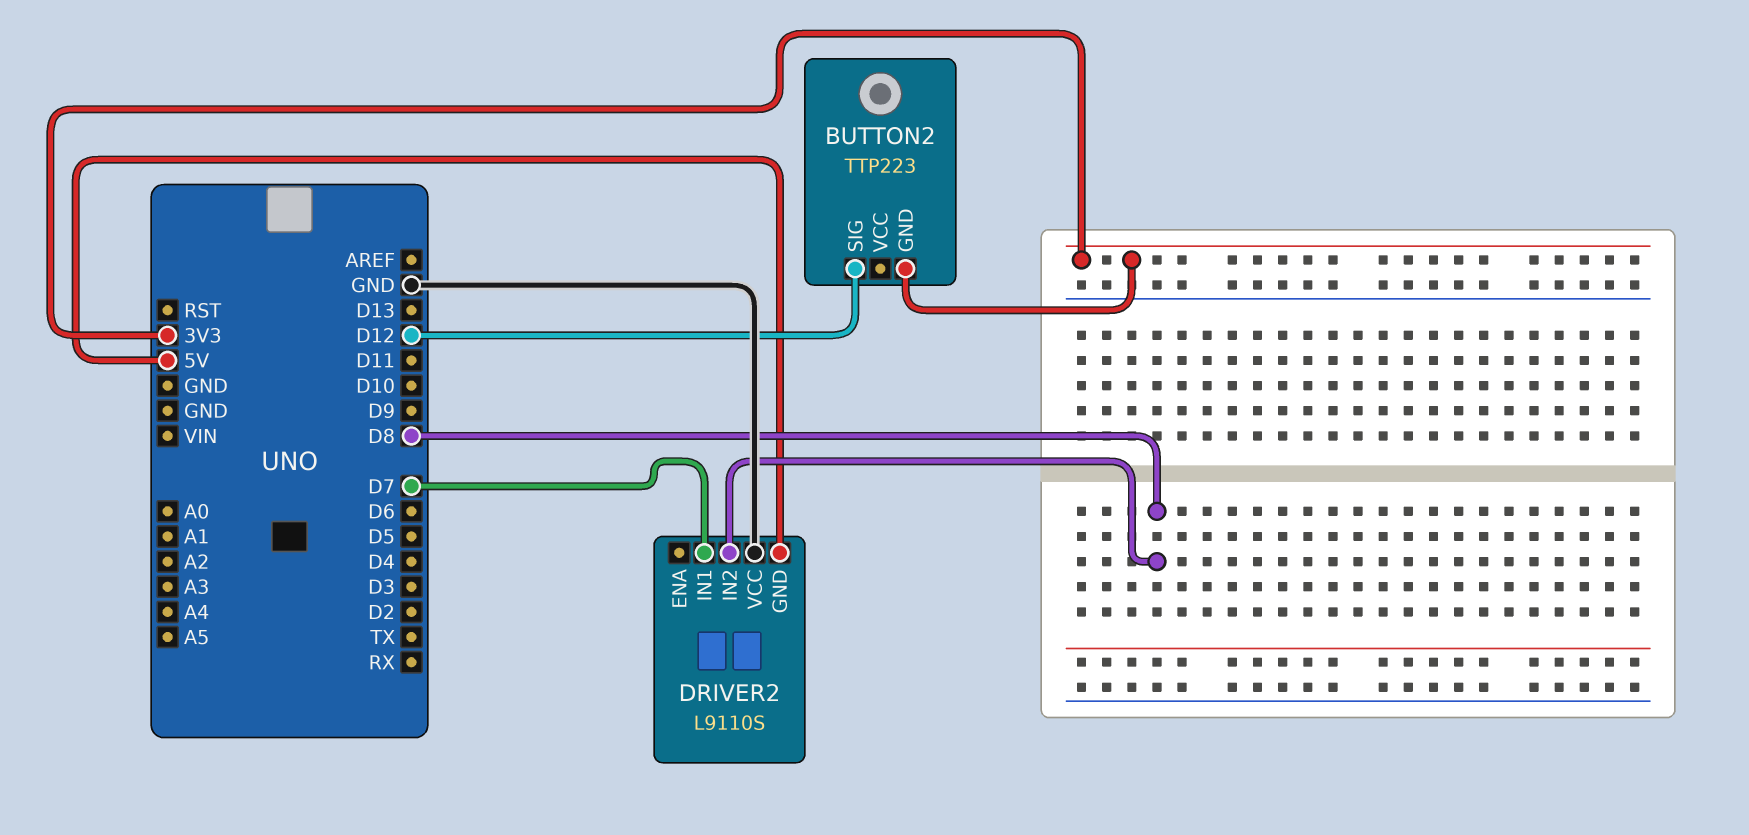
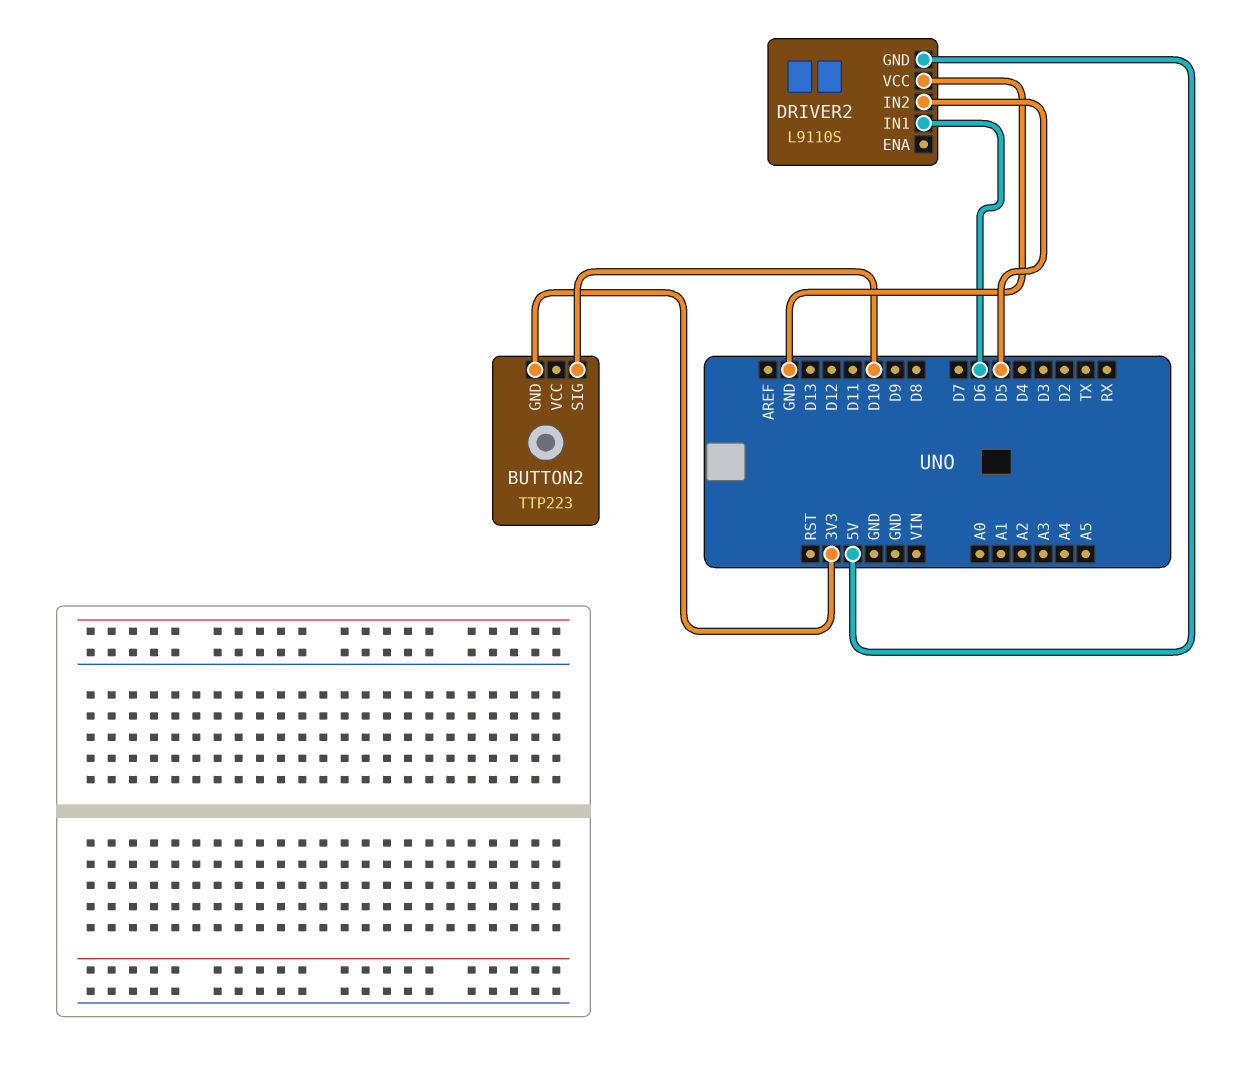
BUTTON2 pin SIG: D12 -> D10
DRIVER2 pin IN1: D7 -> D6
DRIVER2 pin IN2: D8 -> D5

